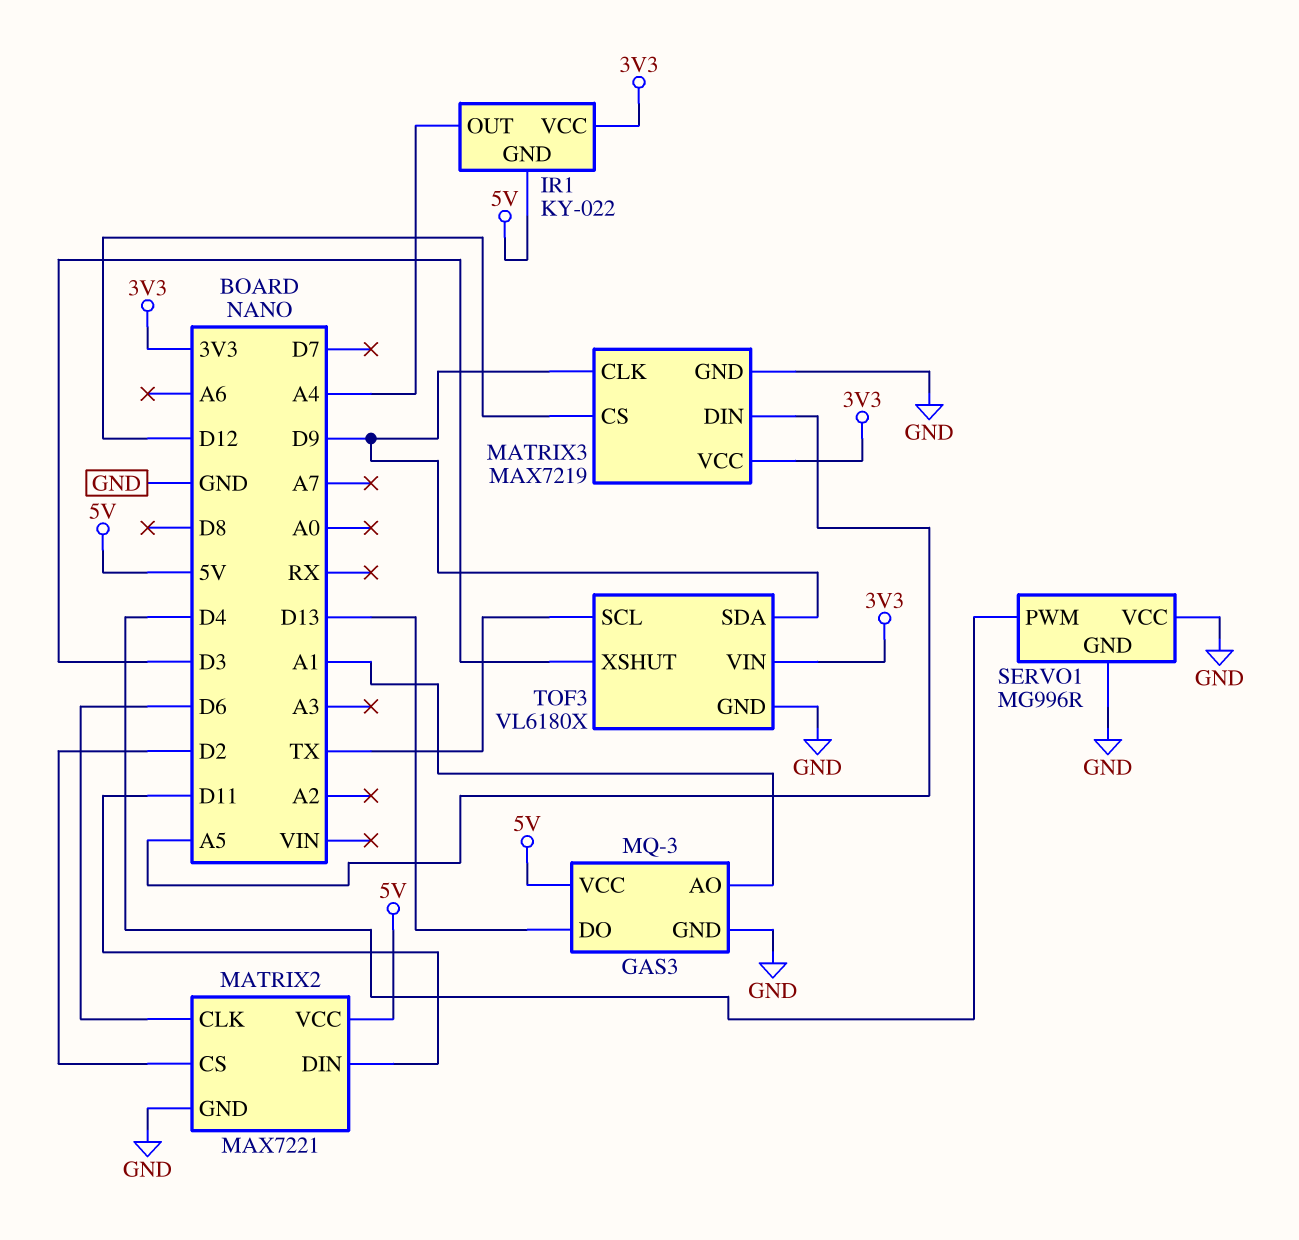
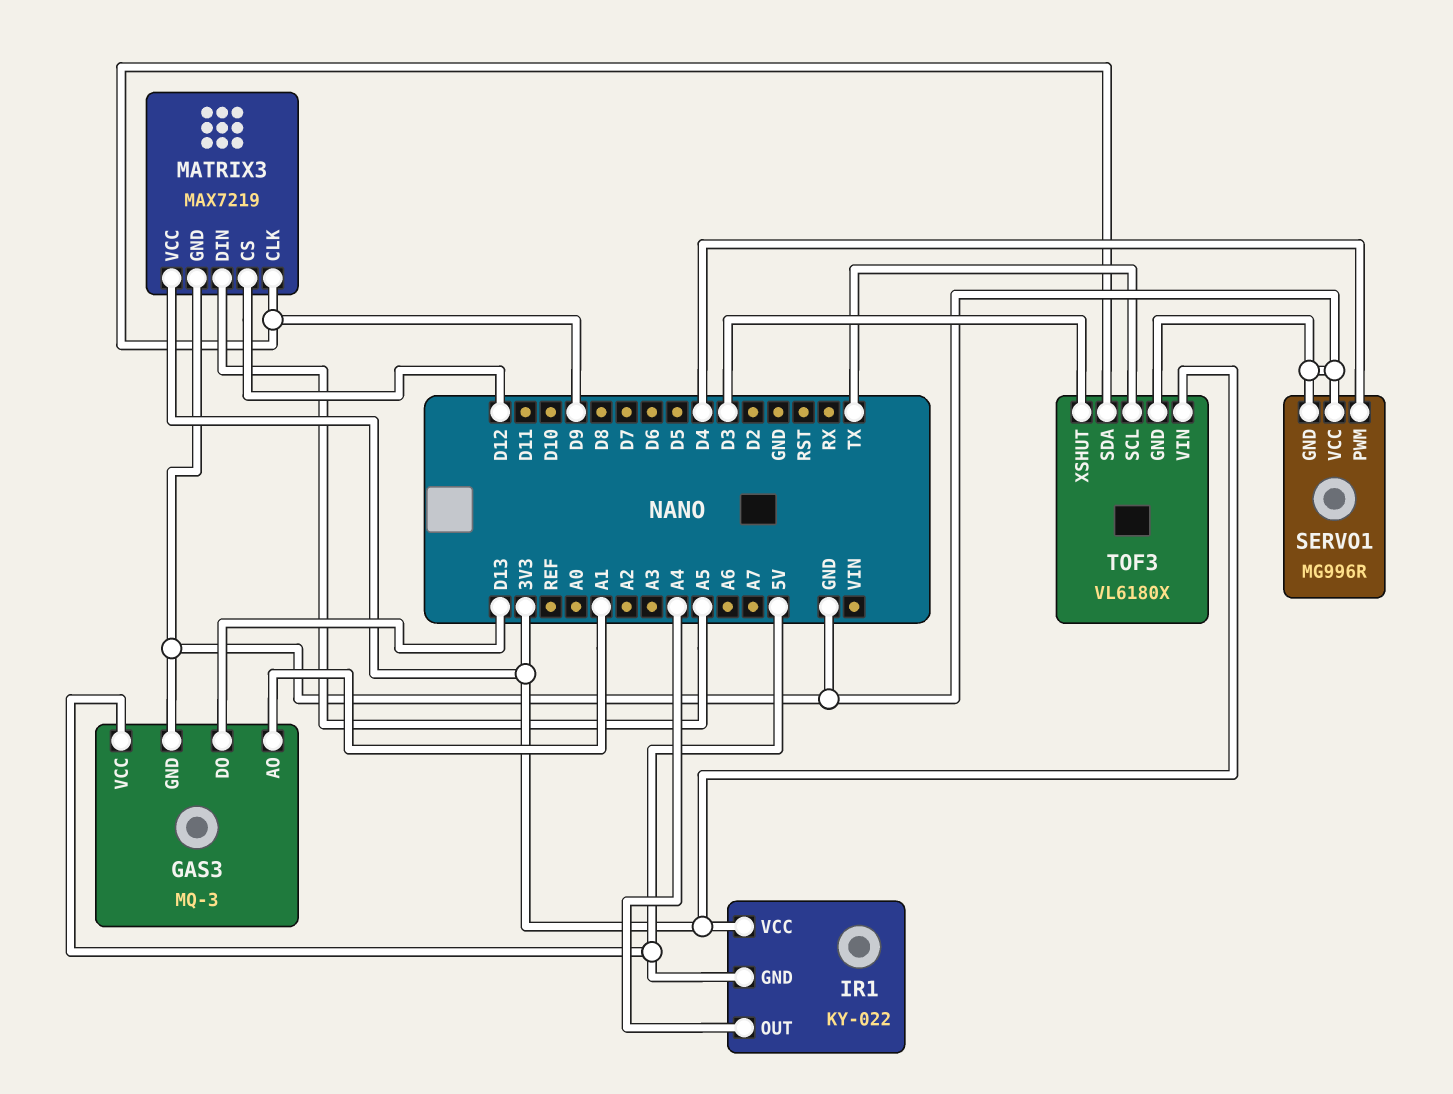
MATRIX2: MAX7221 -> none
MATRIX2 pin CLK: D6 -> none
MATRIX2 pin CS: D2 -> none
MATRIX2 pin DIN: D11 -> none
MATRIX2 pin GND: GND -> none
MATRIX2 pin VCC: 5V -> none

